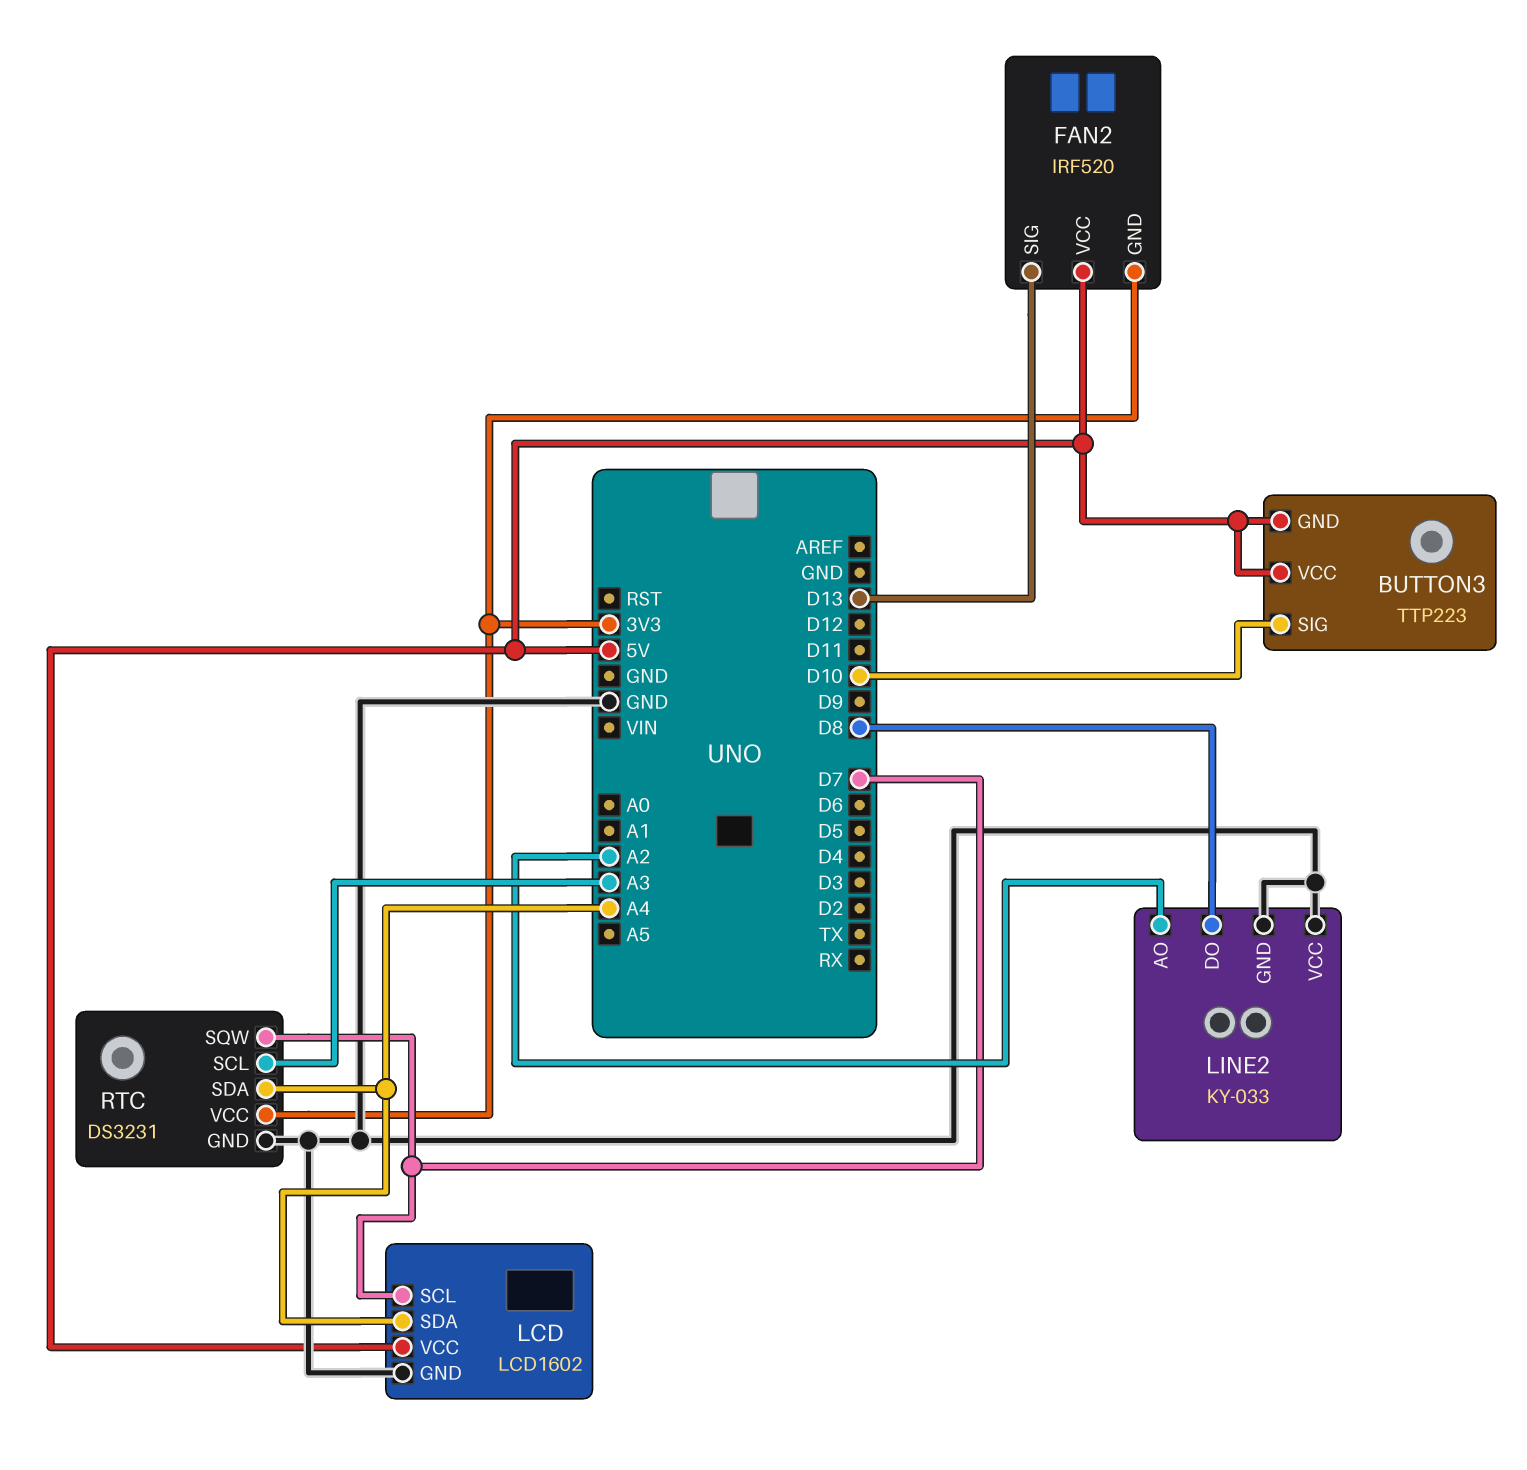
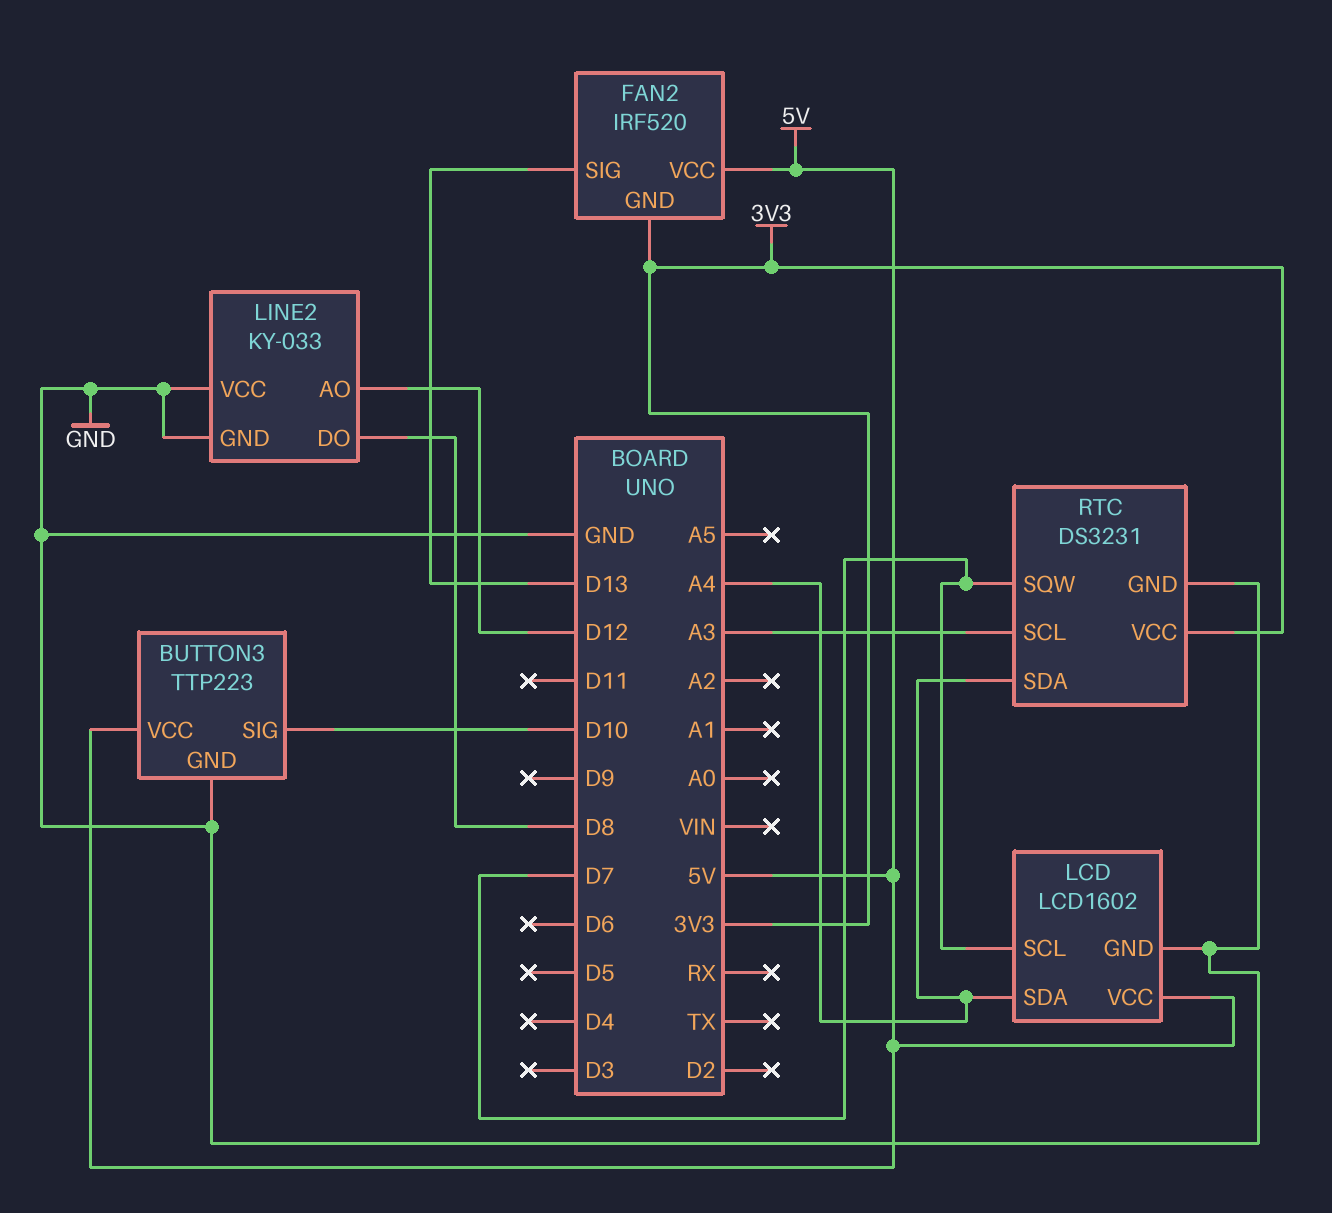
BUTTON3 pin GND: 5V -> GND
LINE2 pin AO: A2 -> D12

